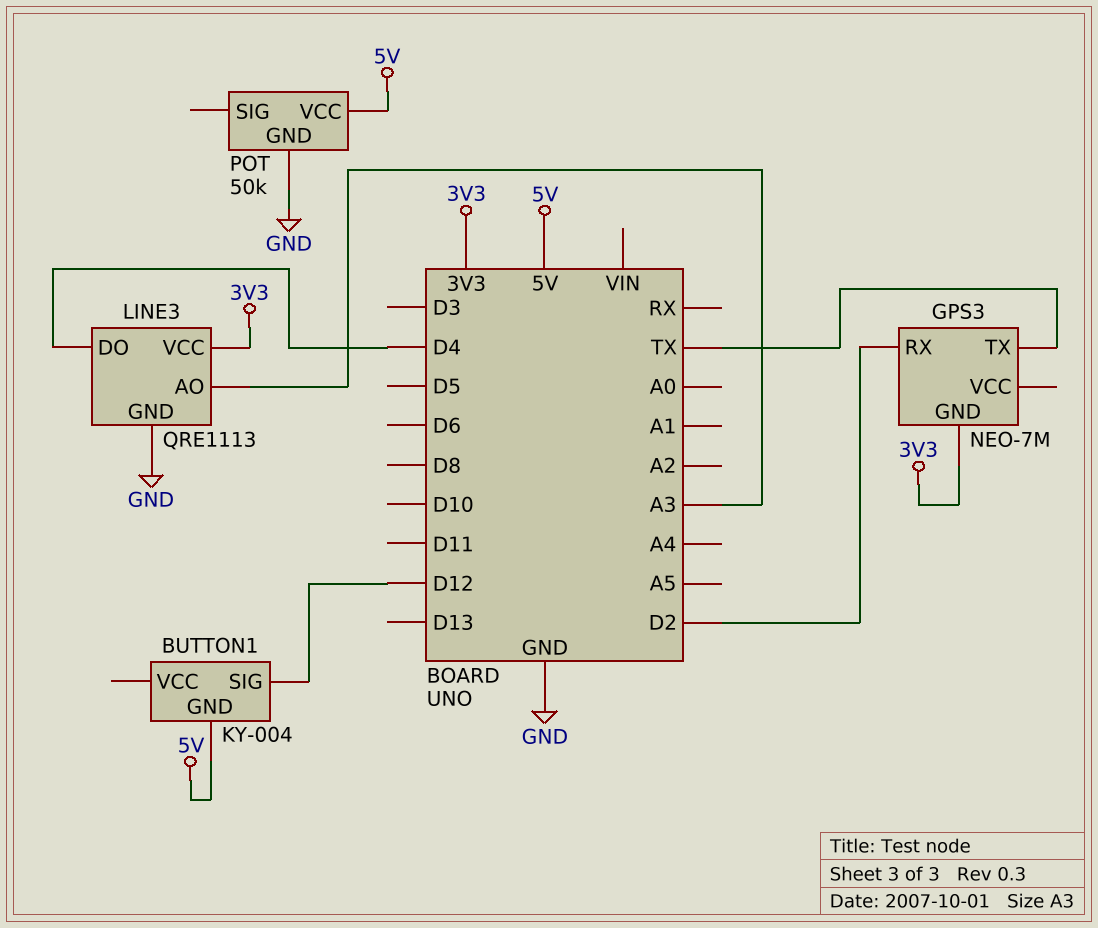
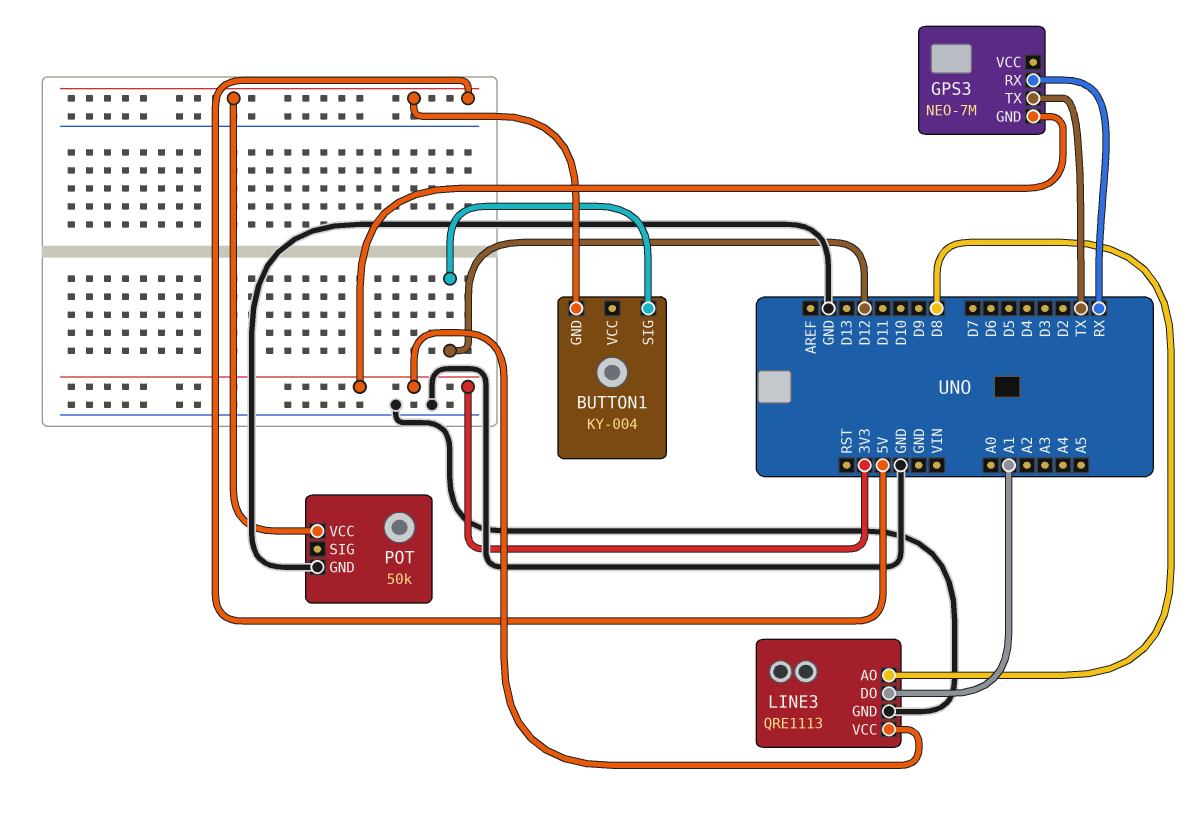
GPS3 pin RX: D2 -> RX
LINE3 pin AO: A3 -> D8
LINE3 pin DO: D4 -> A1

